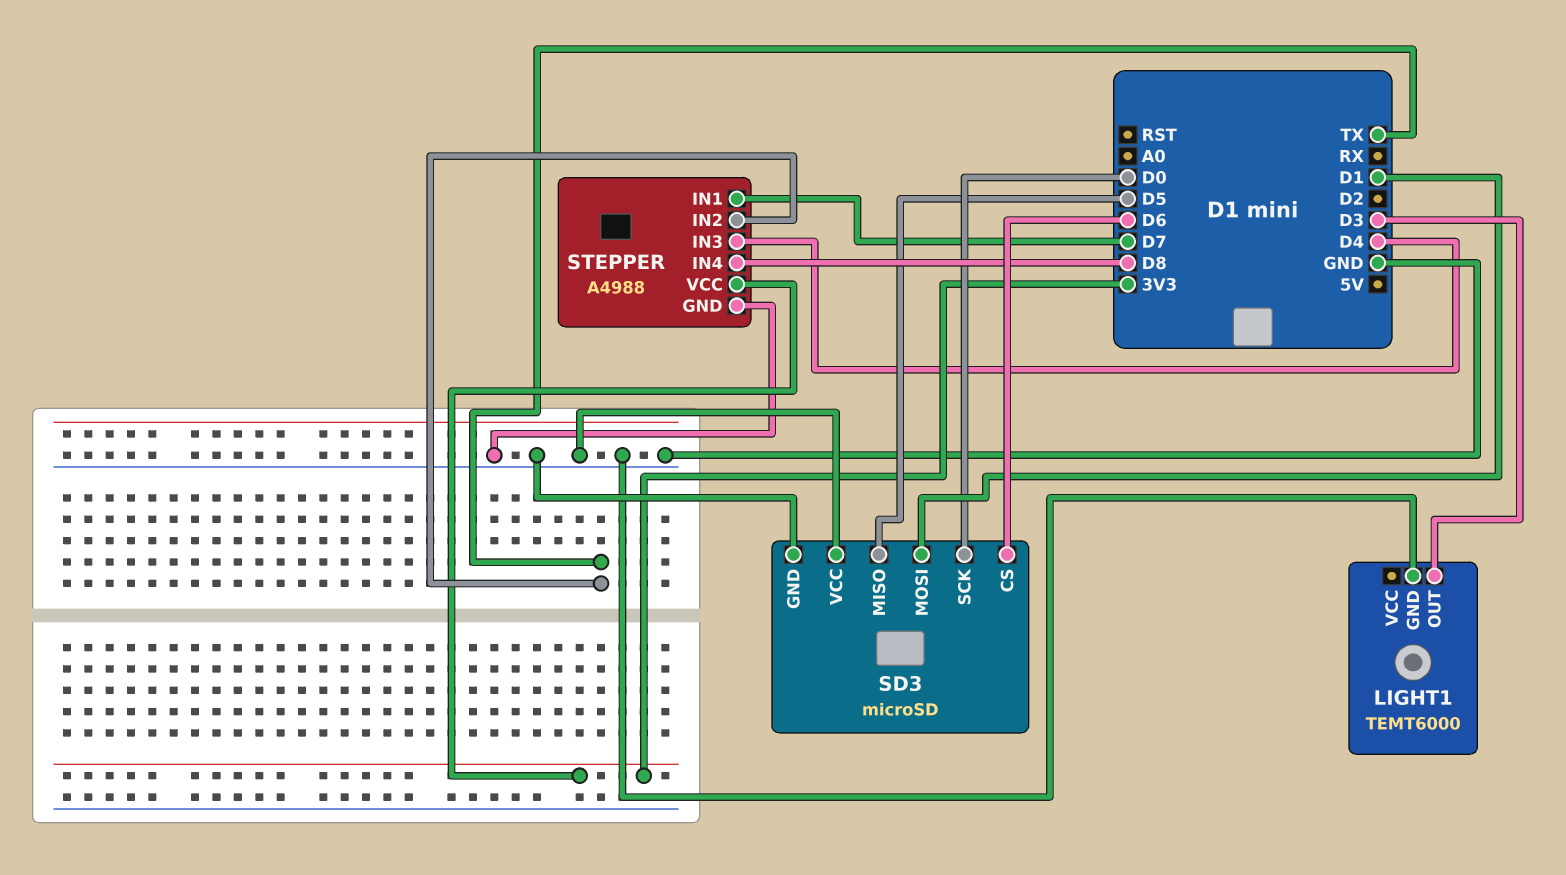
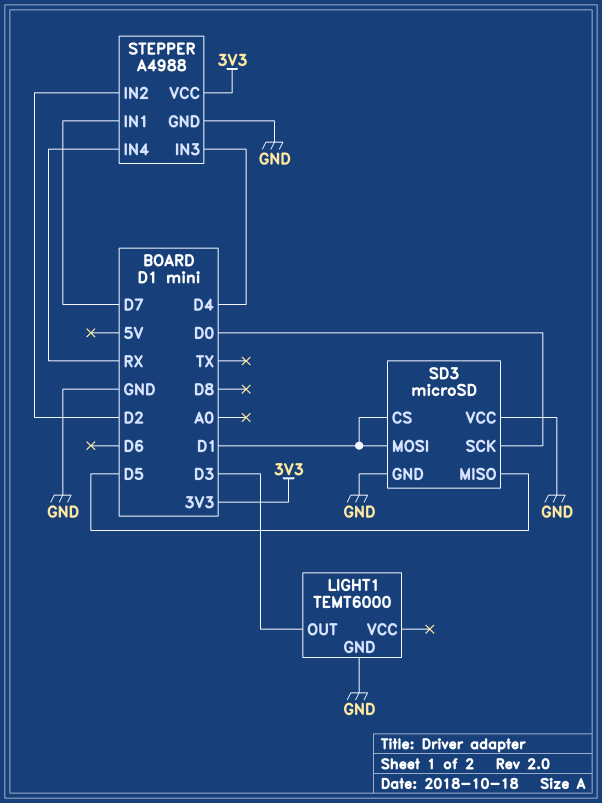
SD3 pin CS: D6 -> D1
STEPPER pin IN2: TX -> D2
STEPPER pin IN4: D8 -> RX

